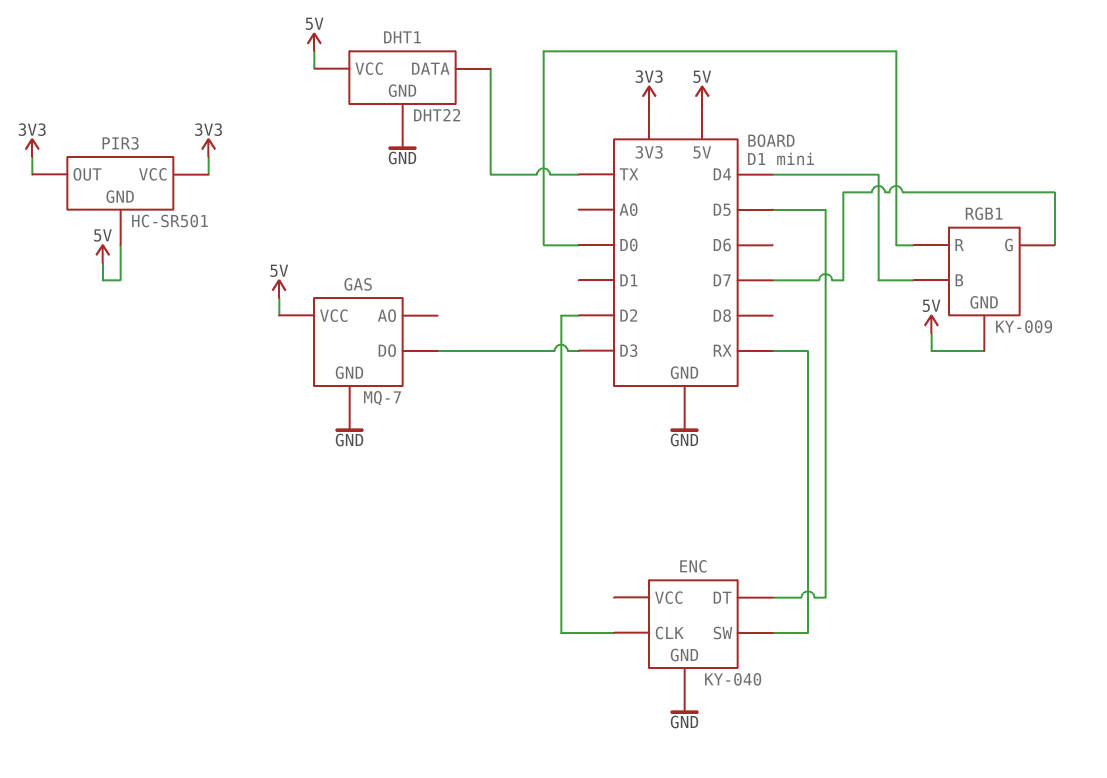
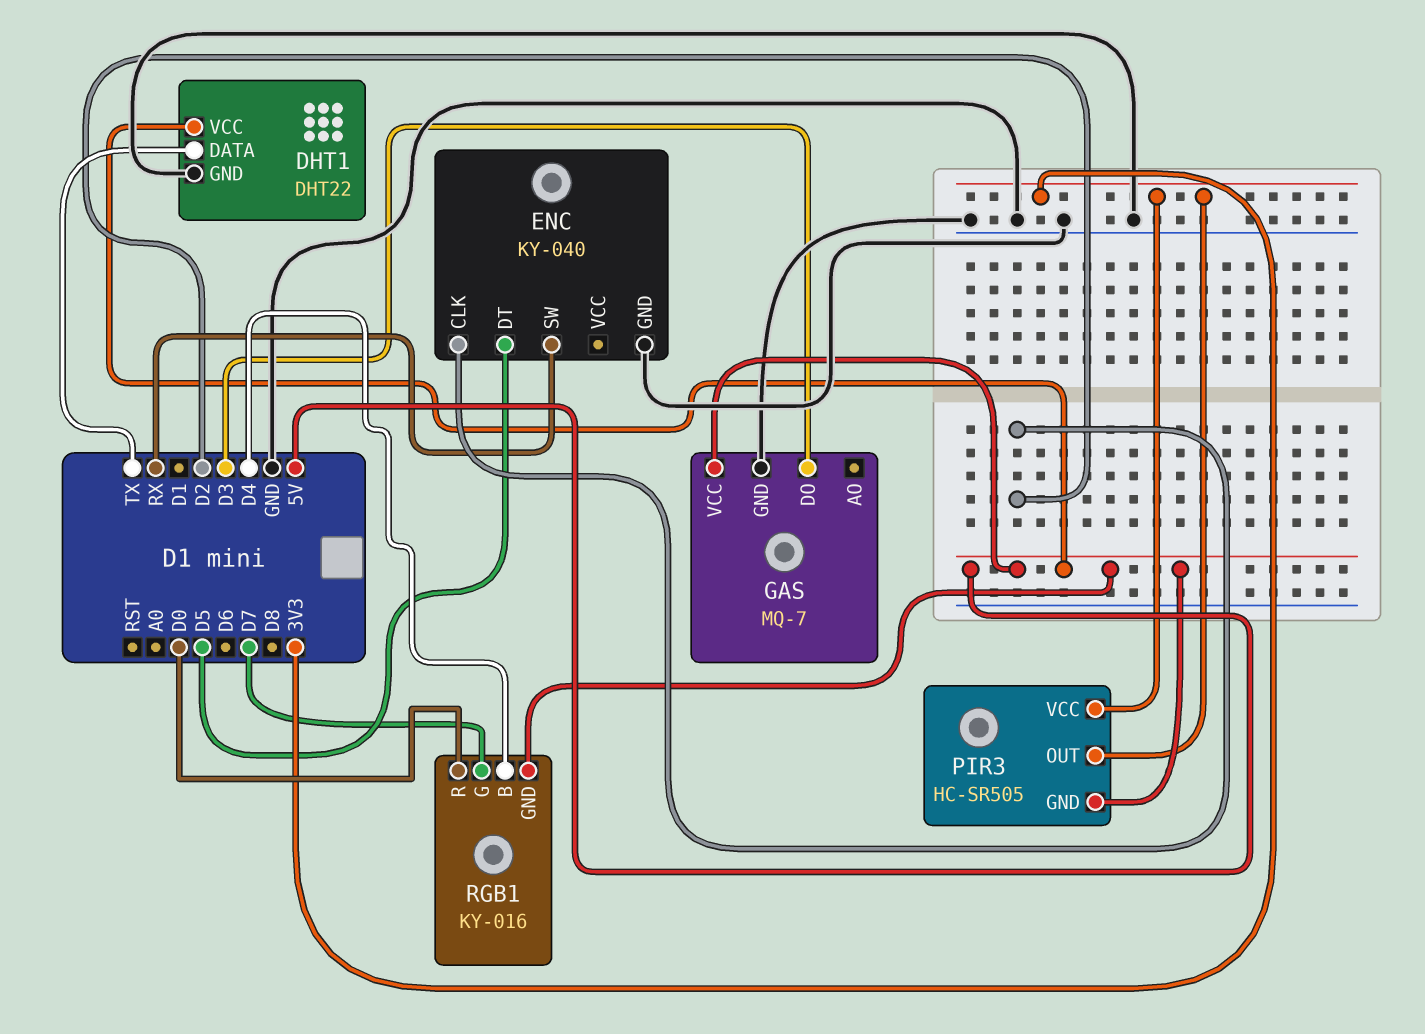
PIR3: HC-SR501 -> HC-SR505
RGB1: KY-009 -> KY-016

